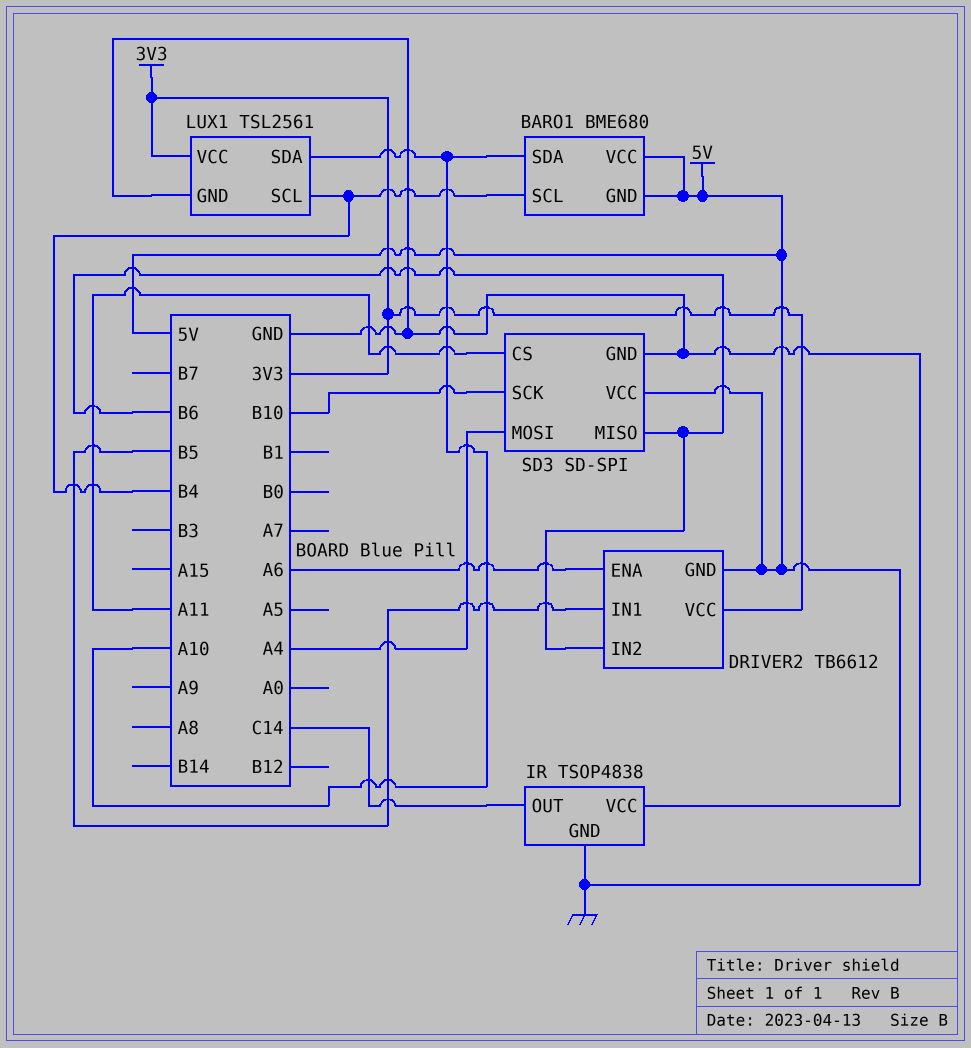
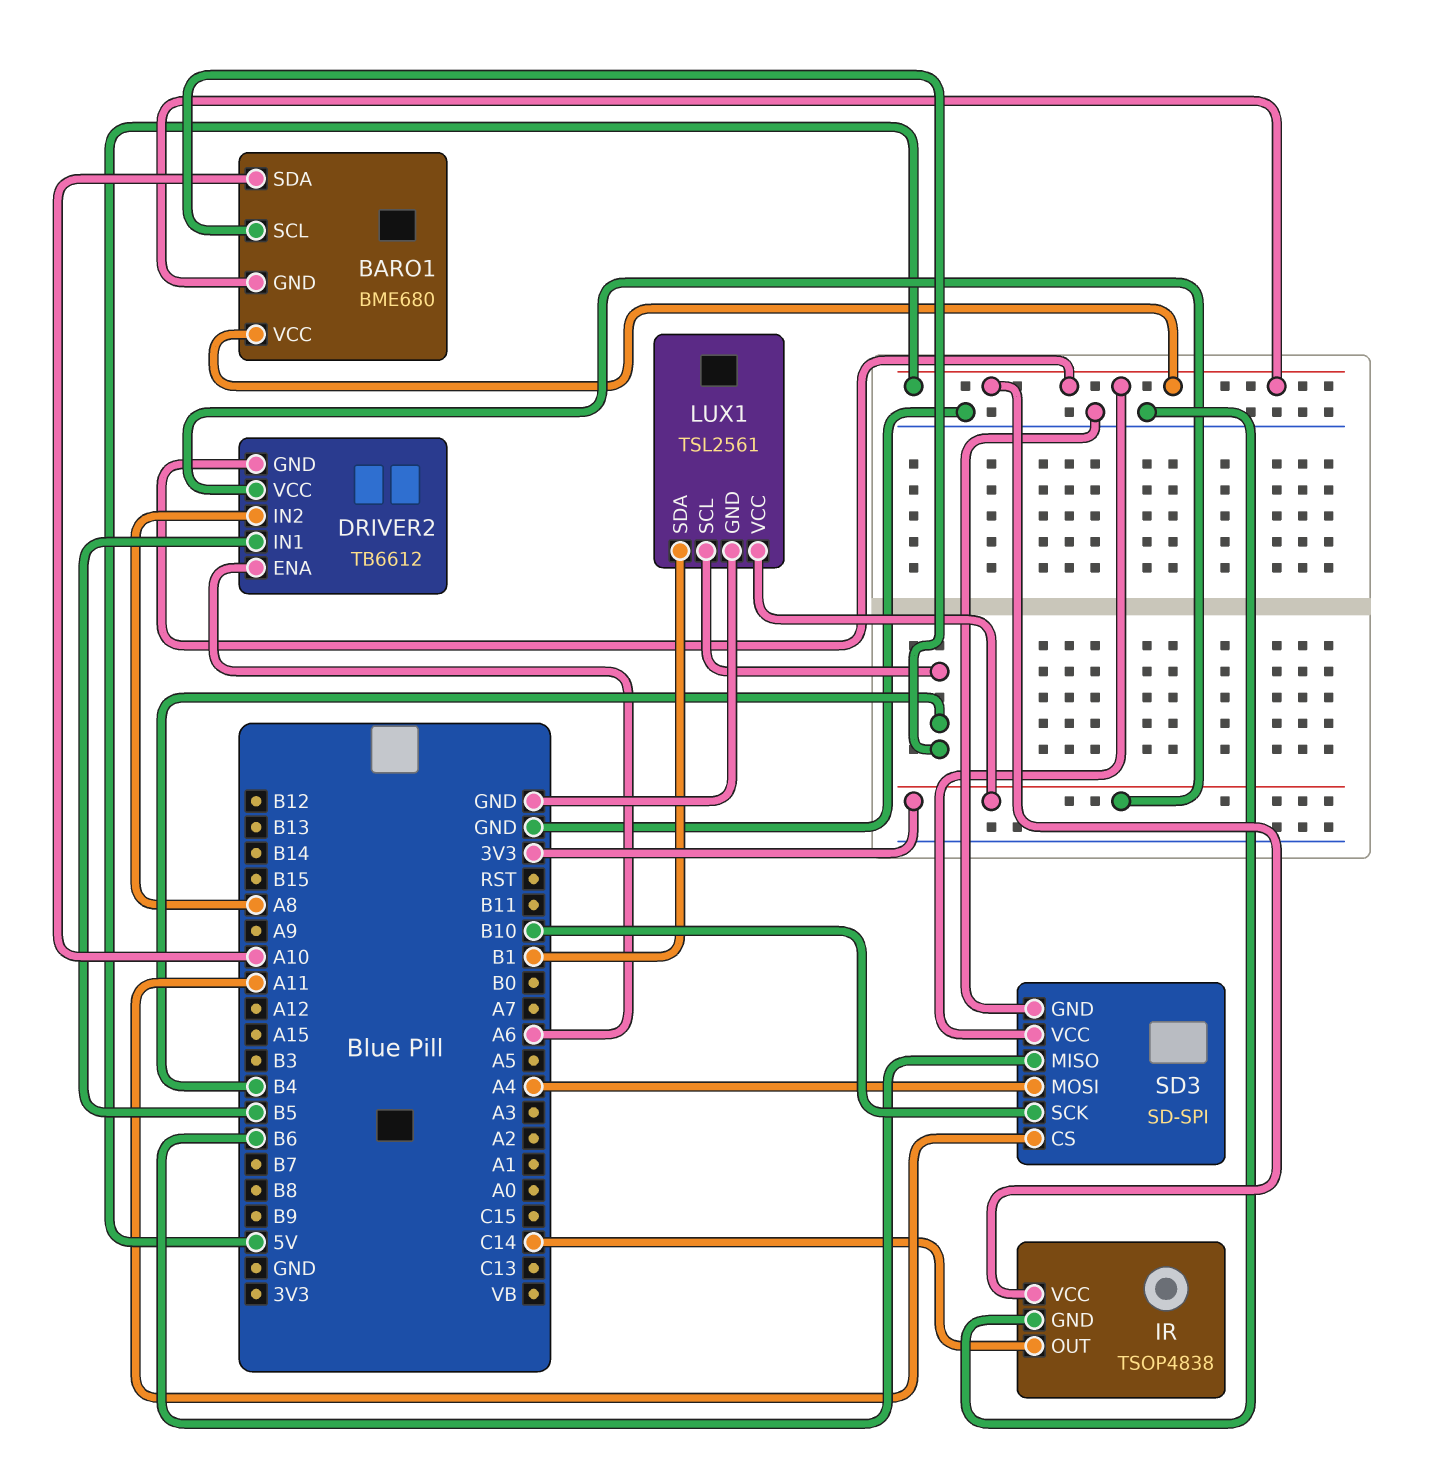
DRIVER2 pin IN2: B6 -> A8
LUX1 pin SDA: A10 -> B1

